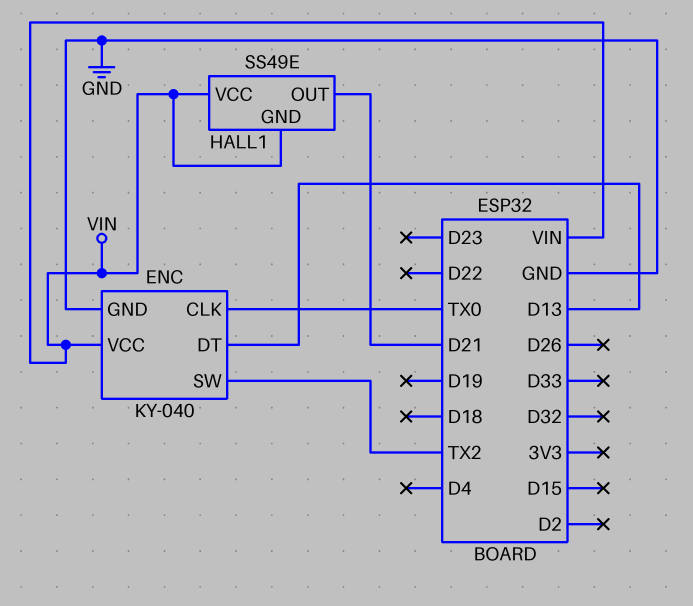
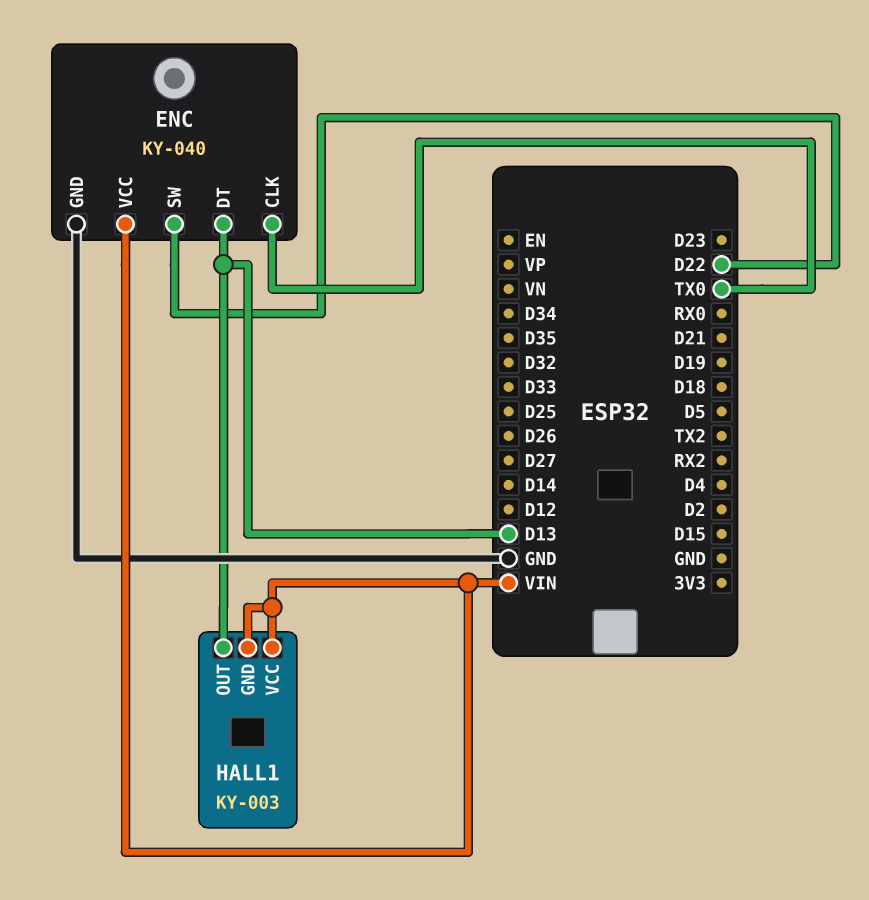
ENC pin SW: TX2 -> D22
HALL1: SS49E -> KY-003
HALL1 pin OUT: D21 -> D13

